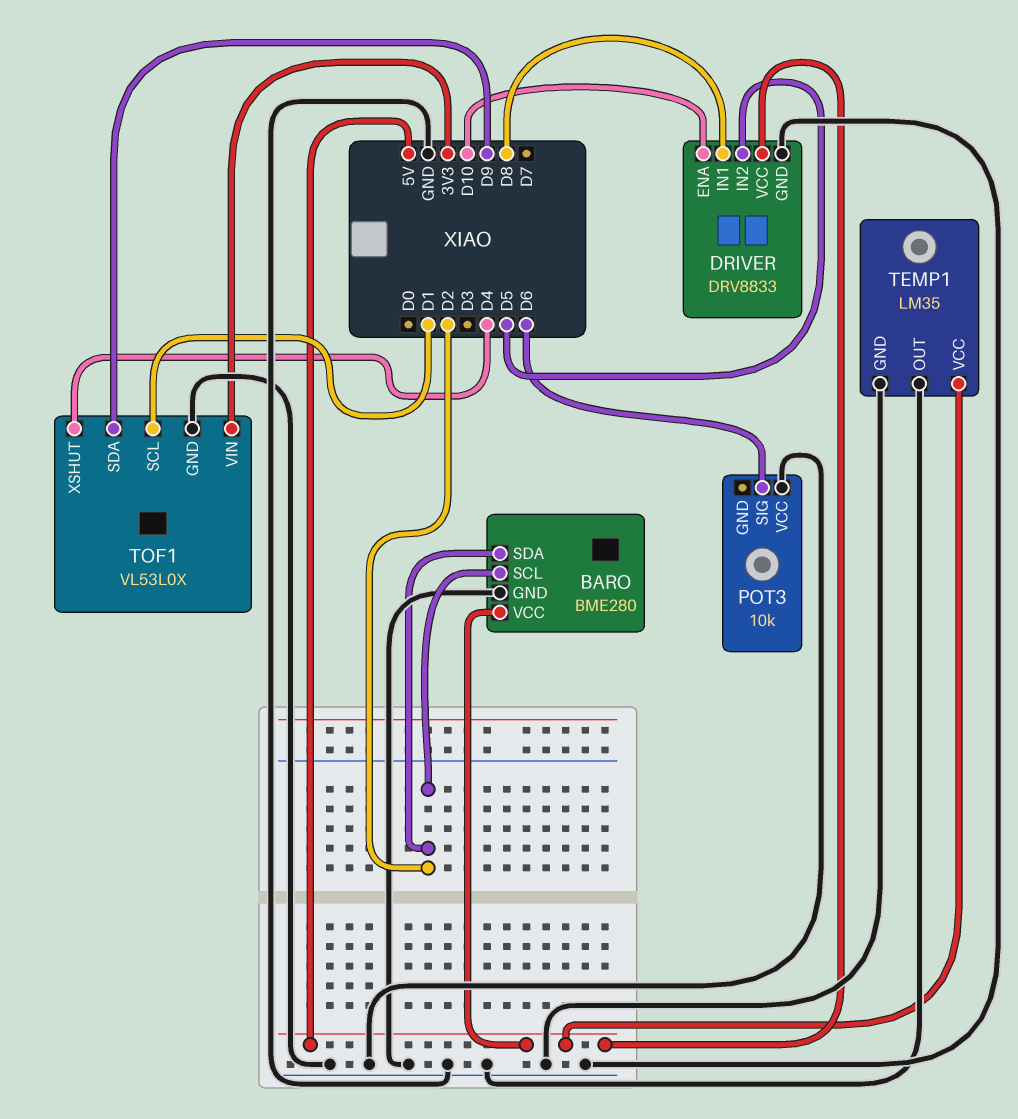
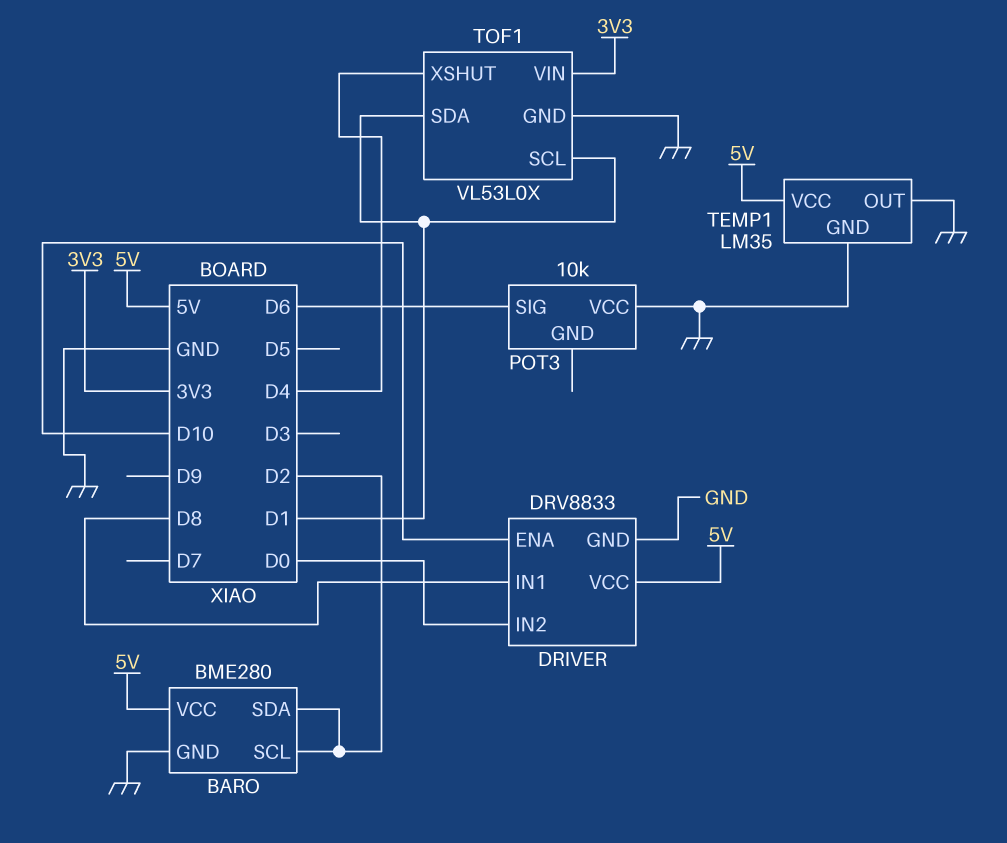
DRIVER pin IN2: D5 -> D0
TOF1 pin SDA: D9 -> D1

